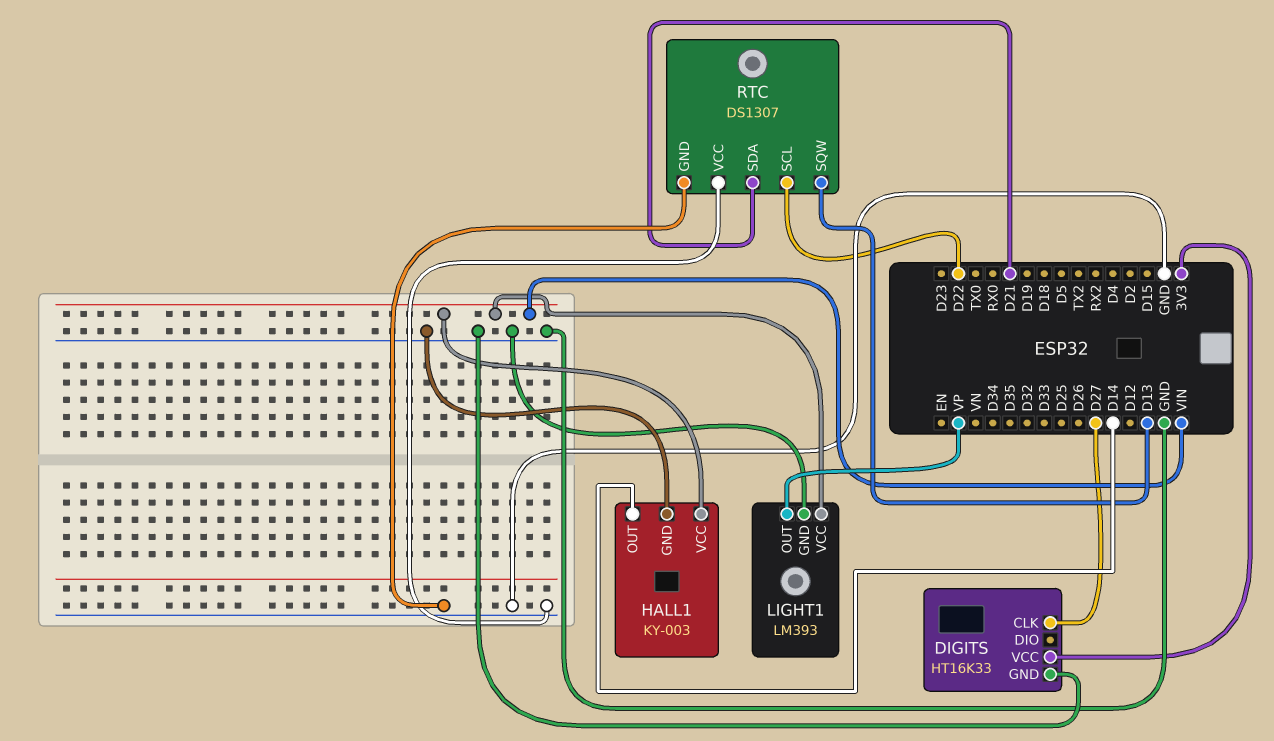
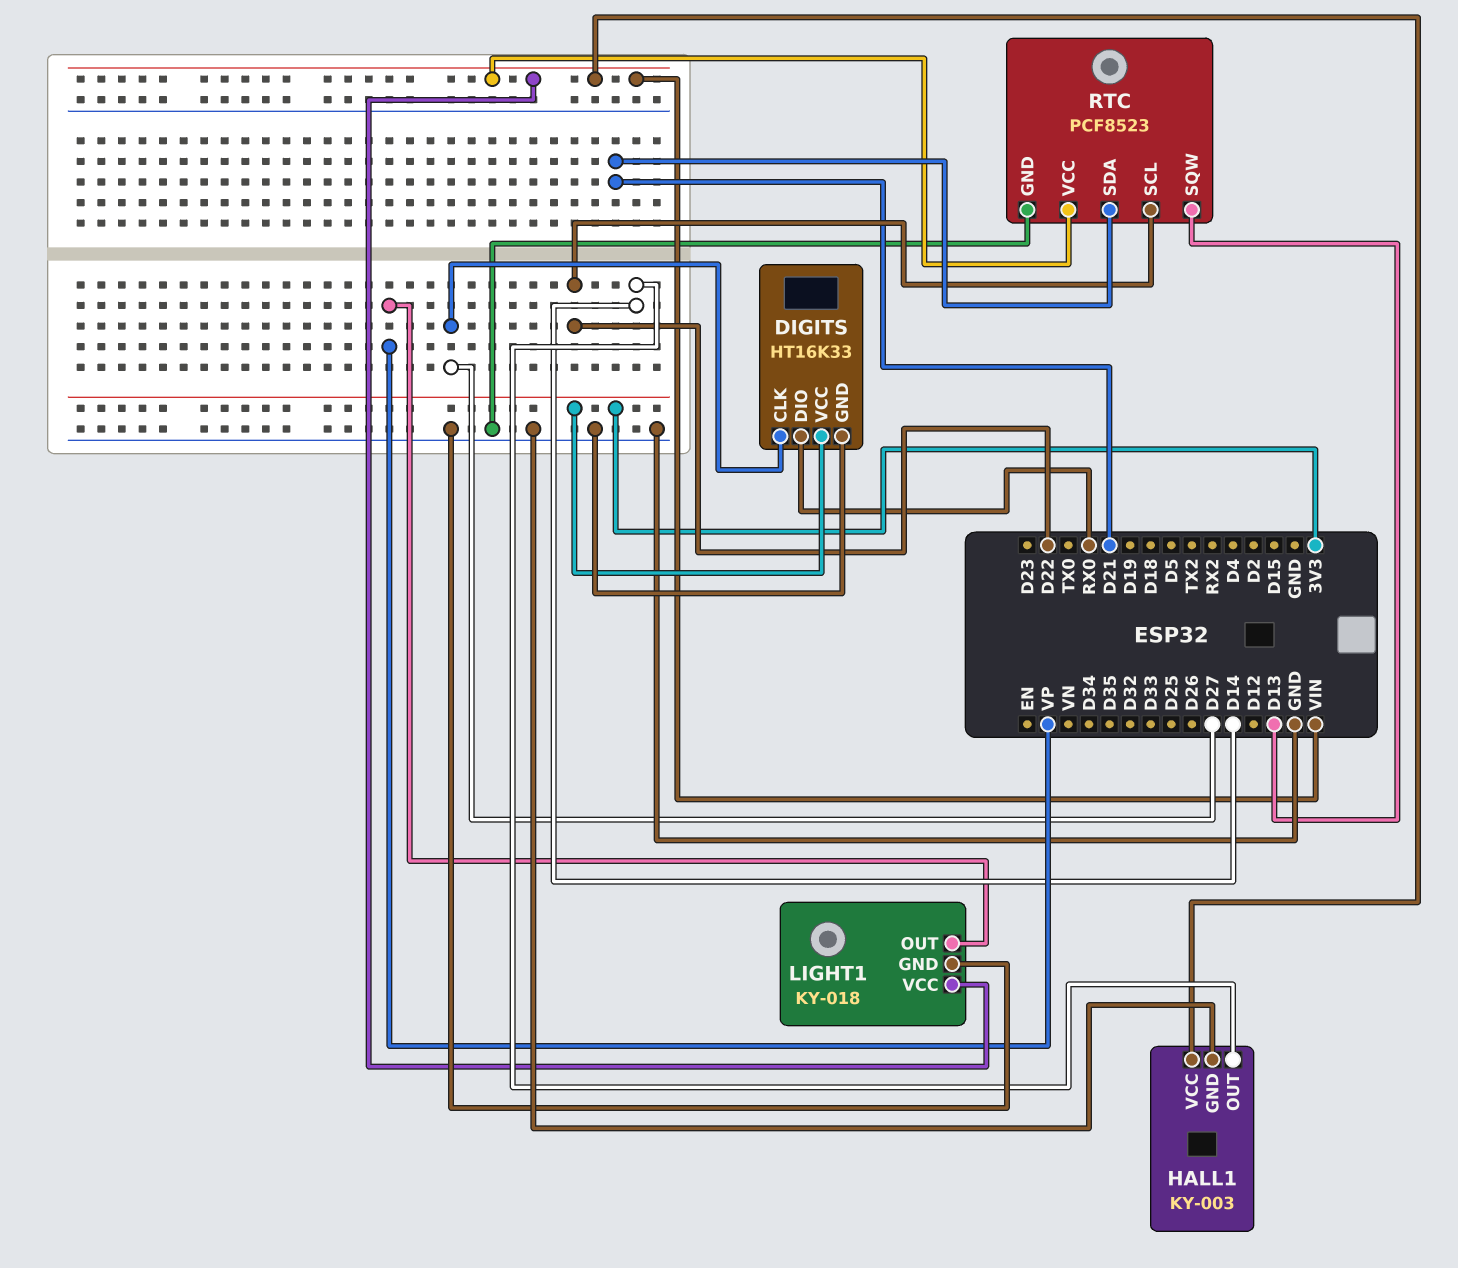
DIGITS pin DIO: none -> RX0
LIGHT1: LM393 -> KY-018
RTC: DS1307 -> PCF8523
RTC pin VCC: GND -> VIN

